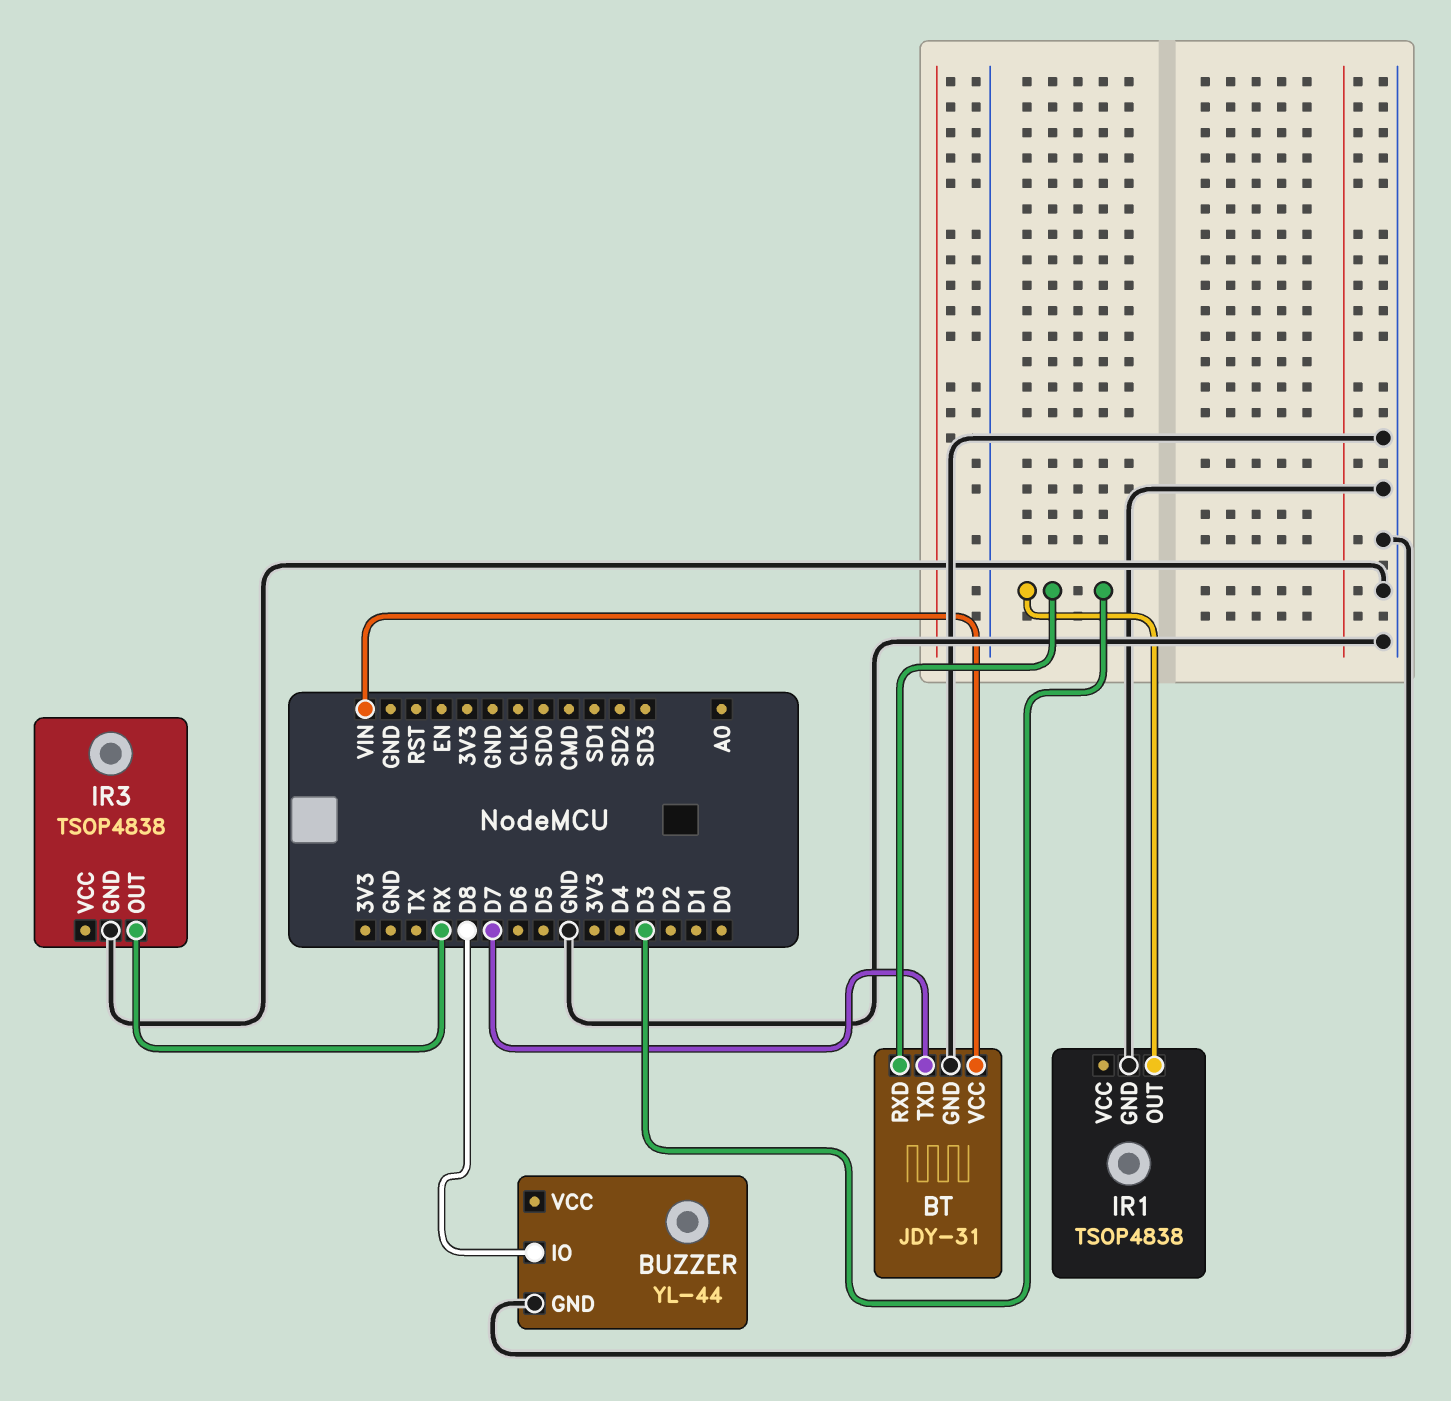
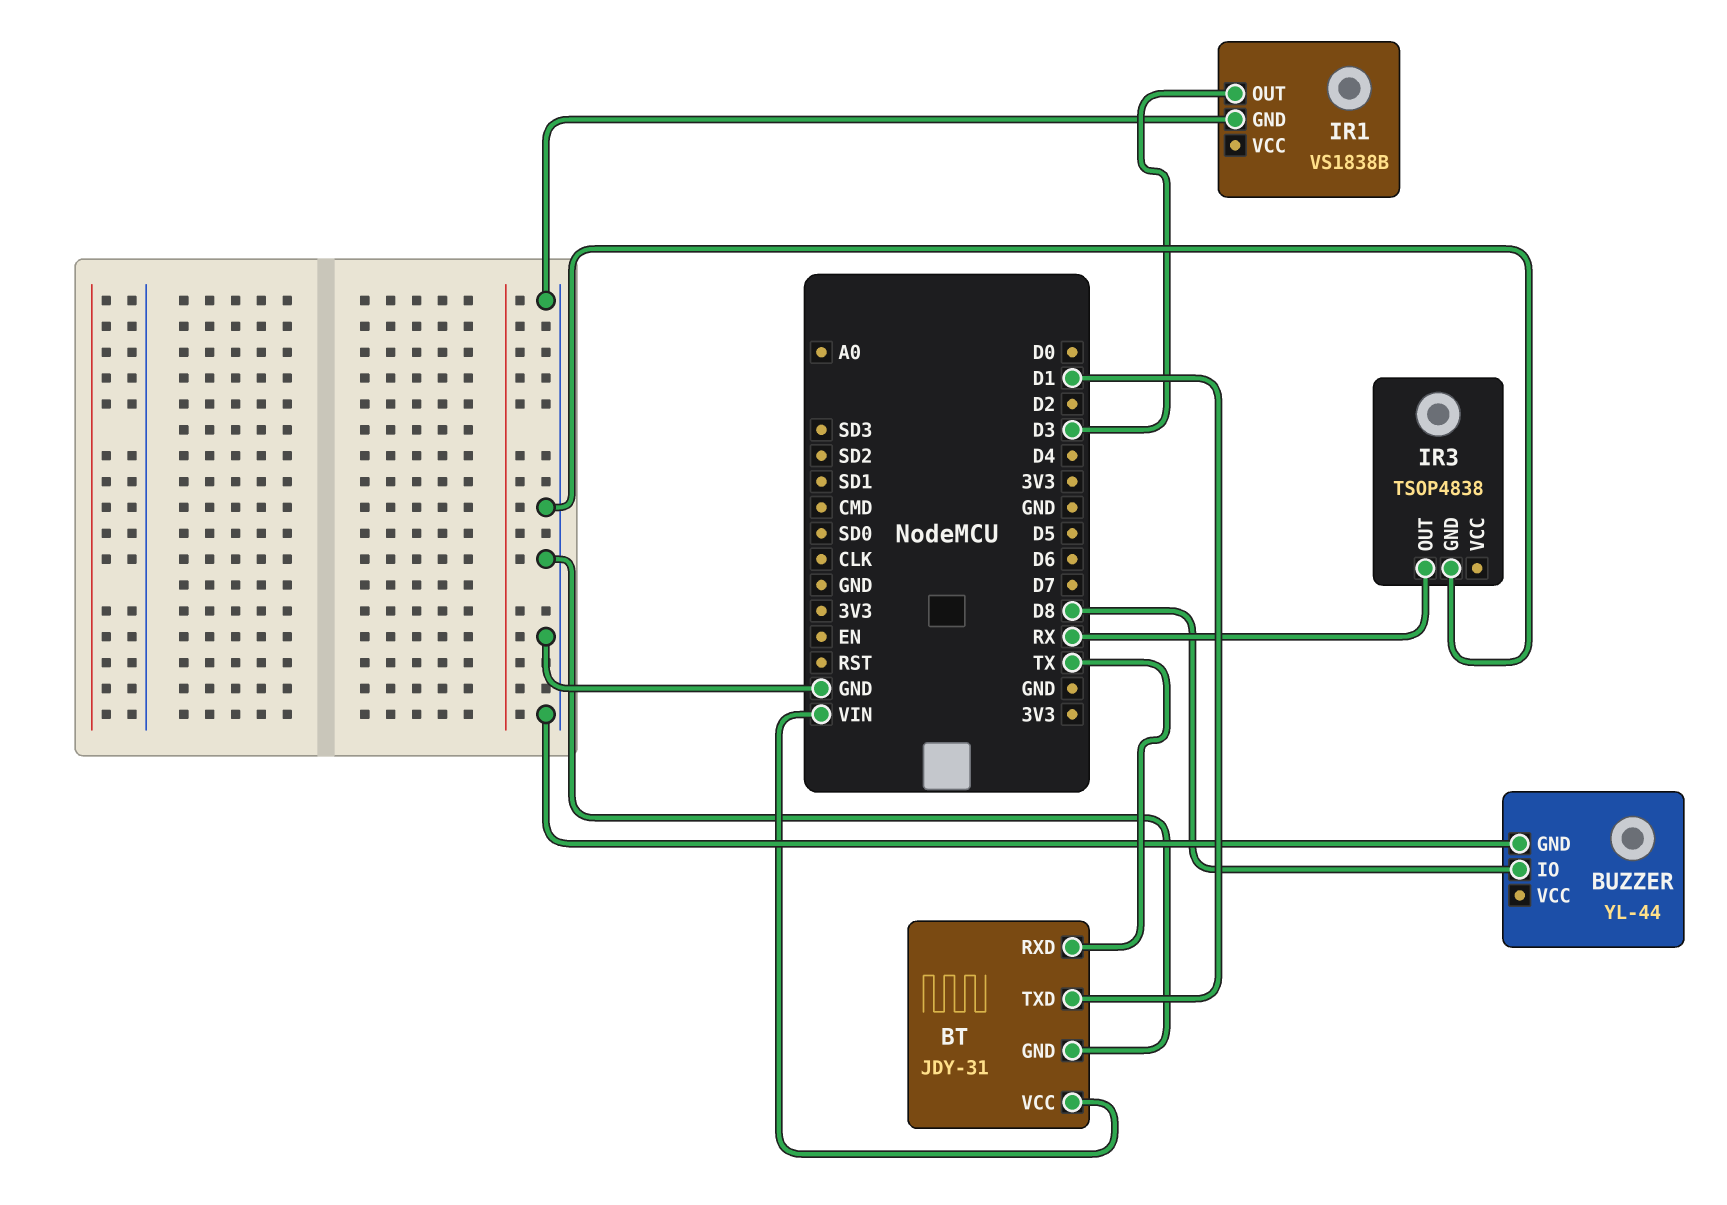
BT pin RXD: D3 -> TX
BT pin TXD: D7 -> D1
IR1: TSOP4838 -> VS1838B

